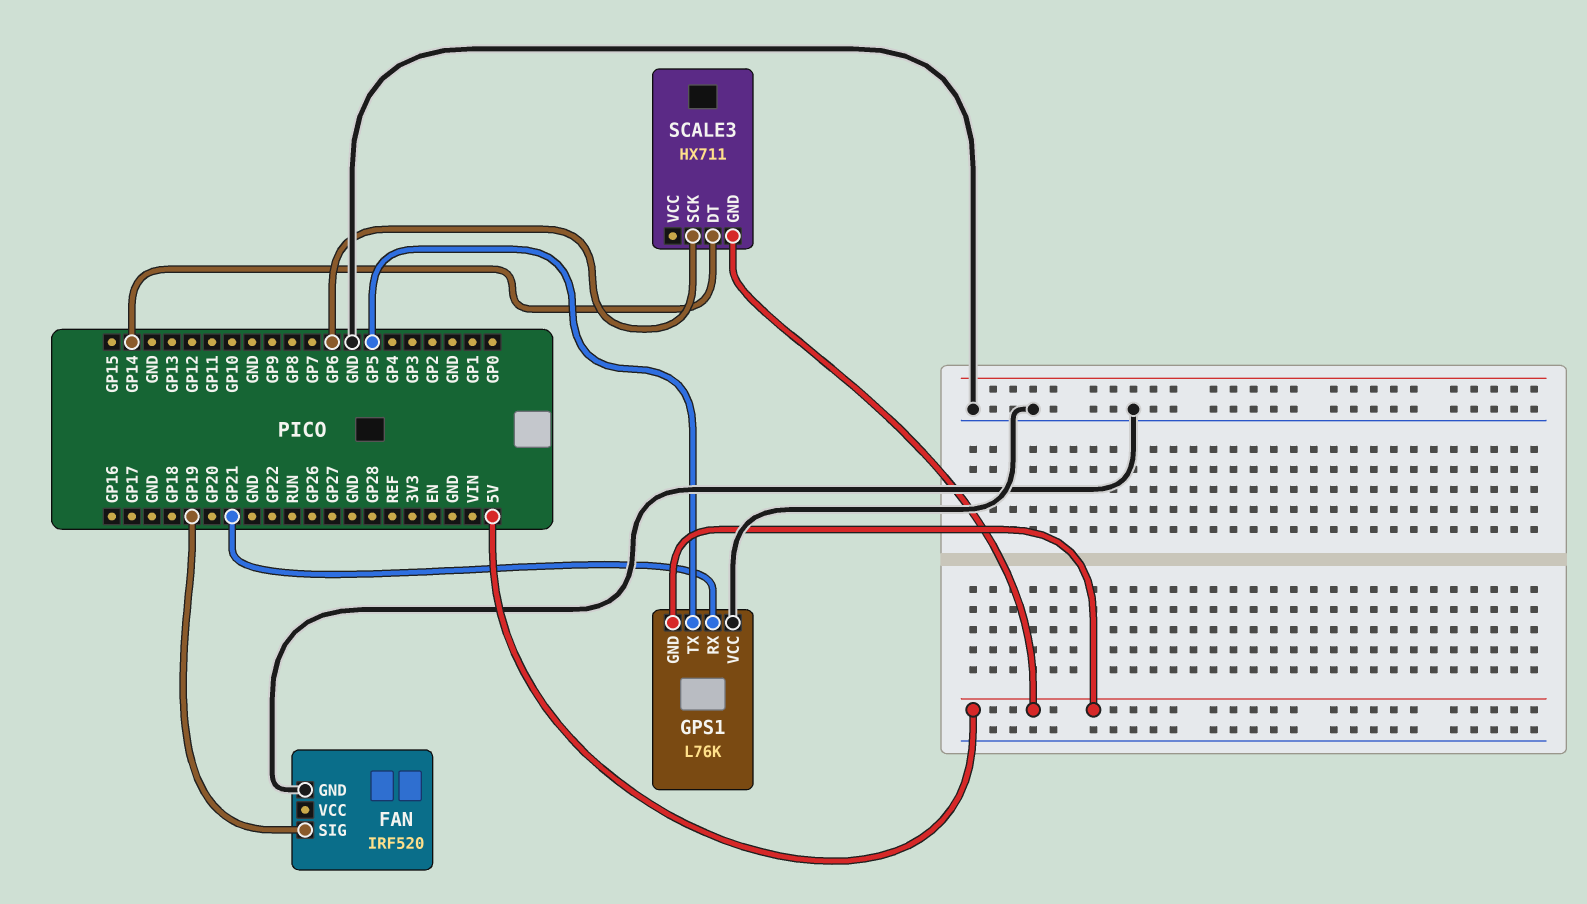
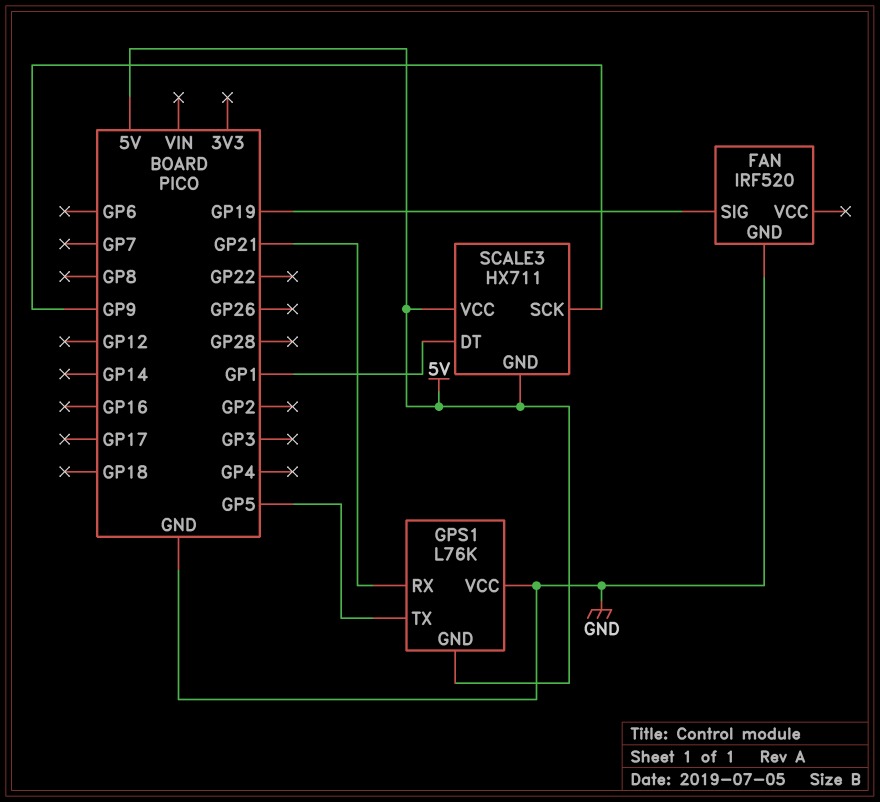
SCALE3 pin DT: GP14 -> GP1
SCALE3 pin SCK: GP6 -> GP9
SCALE3 pin VCC: none -> 5V

